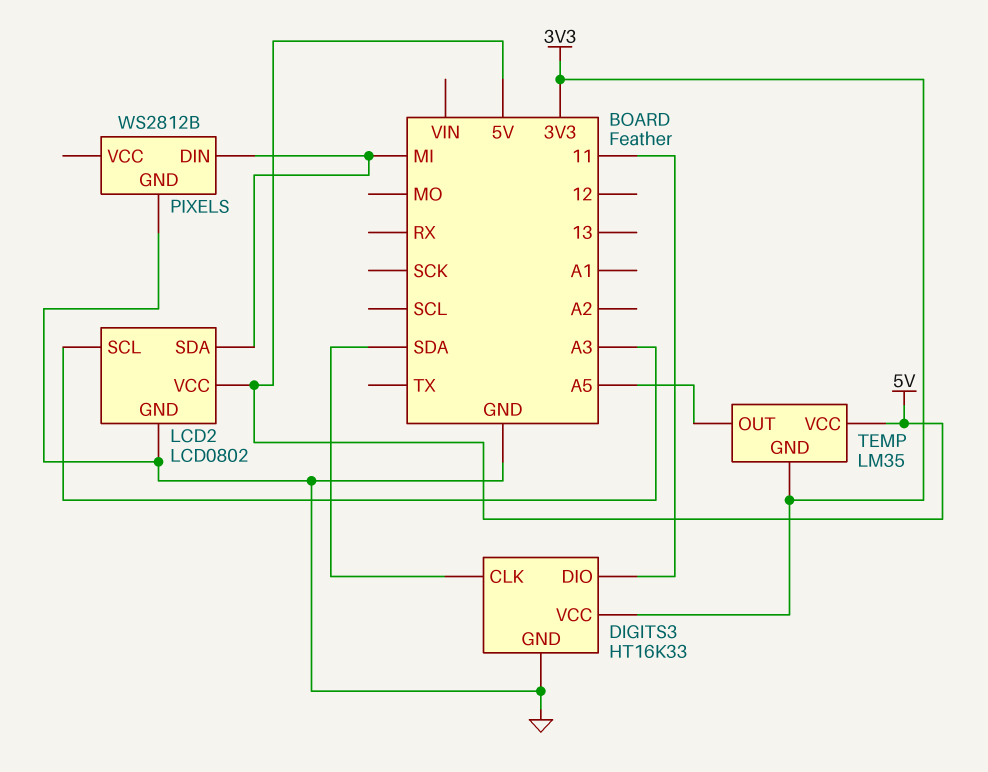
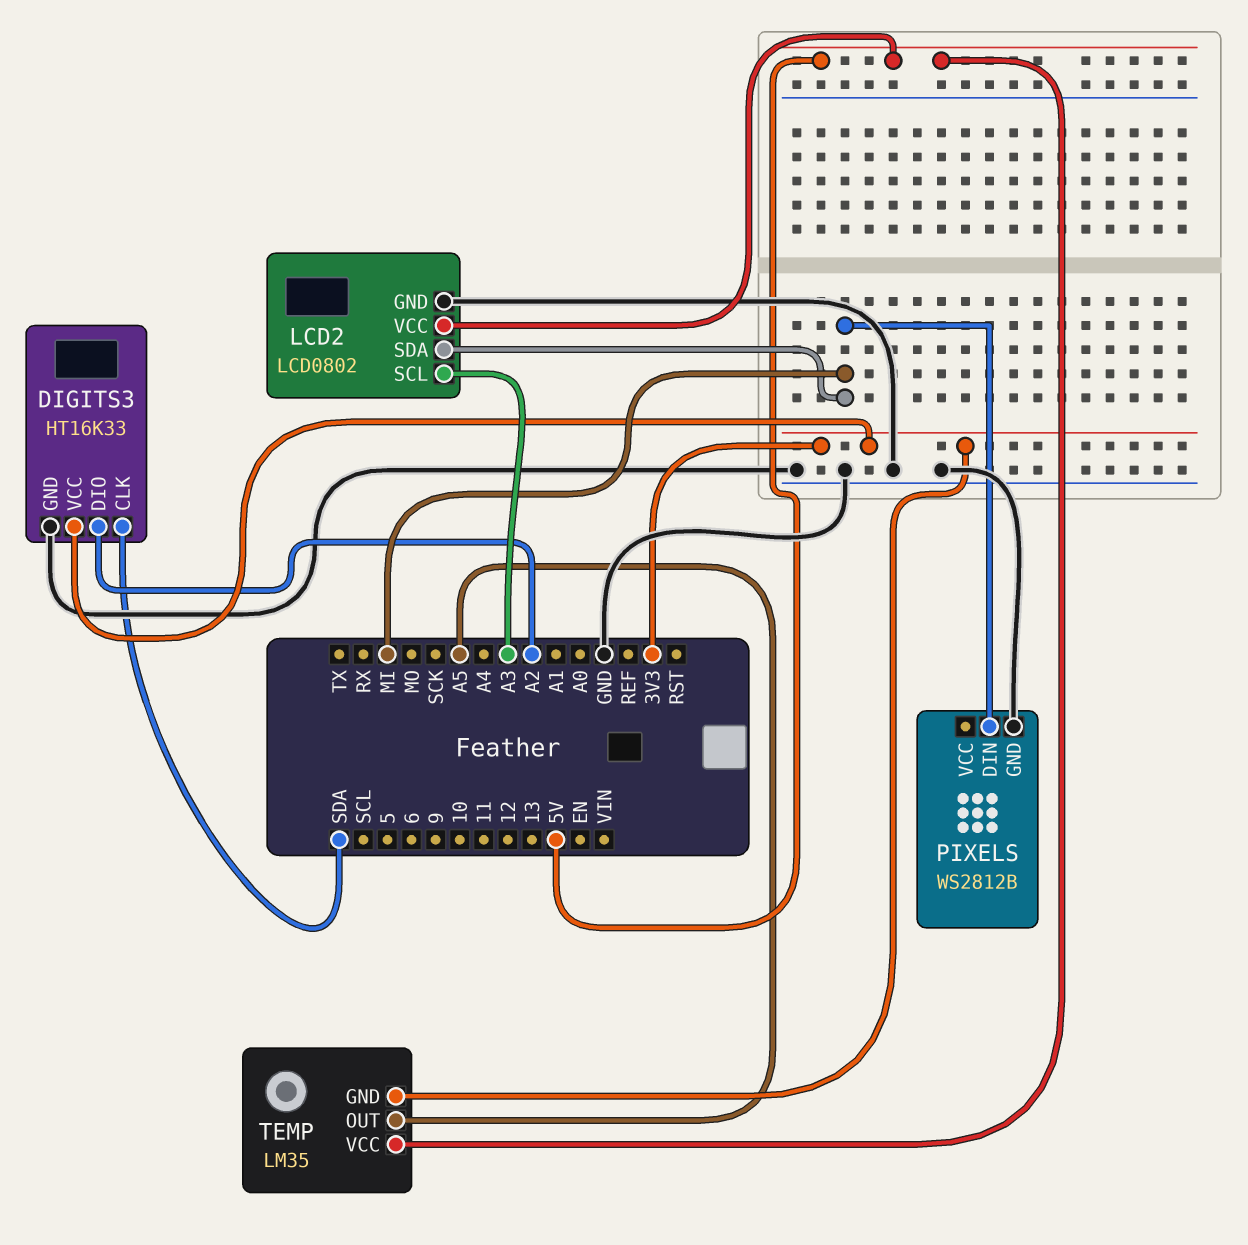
DIGITS3 pin DIO: 11 -> A2

